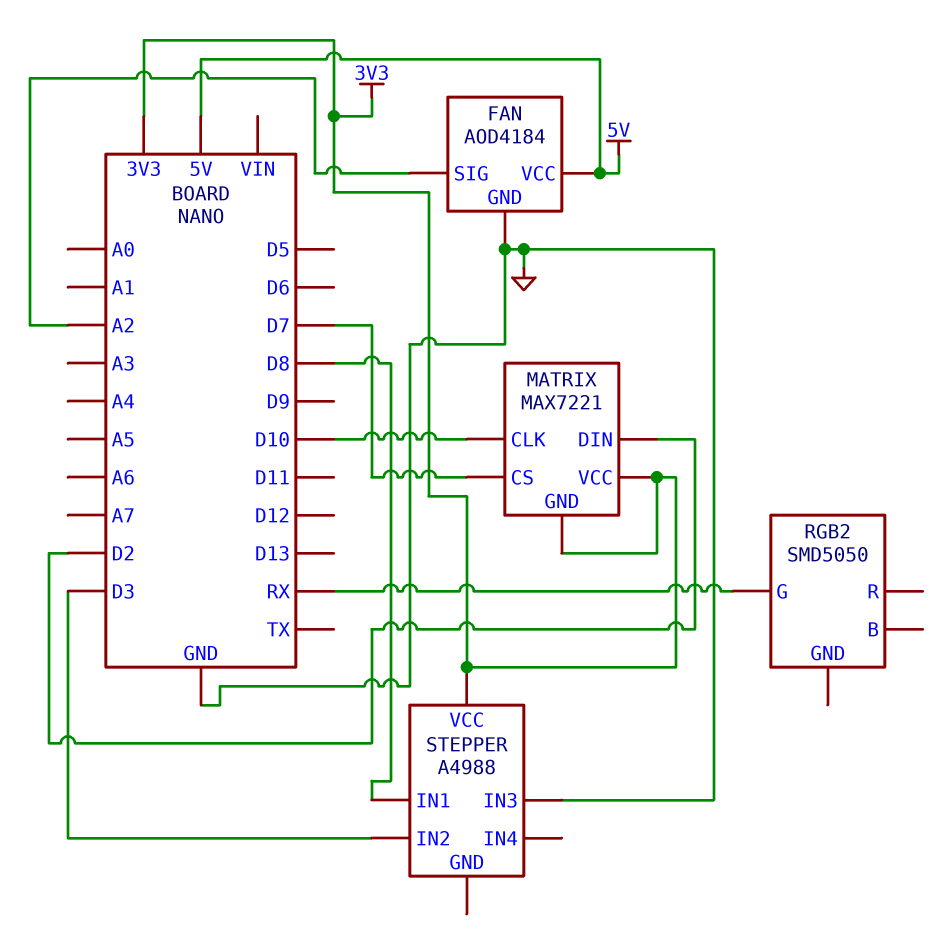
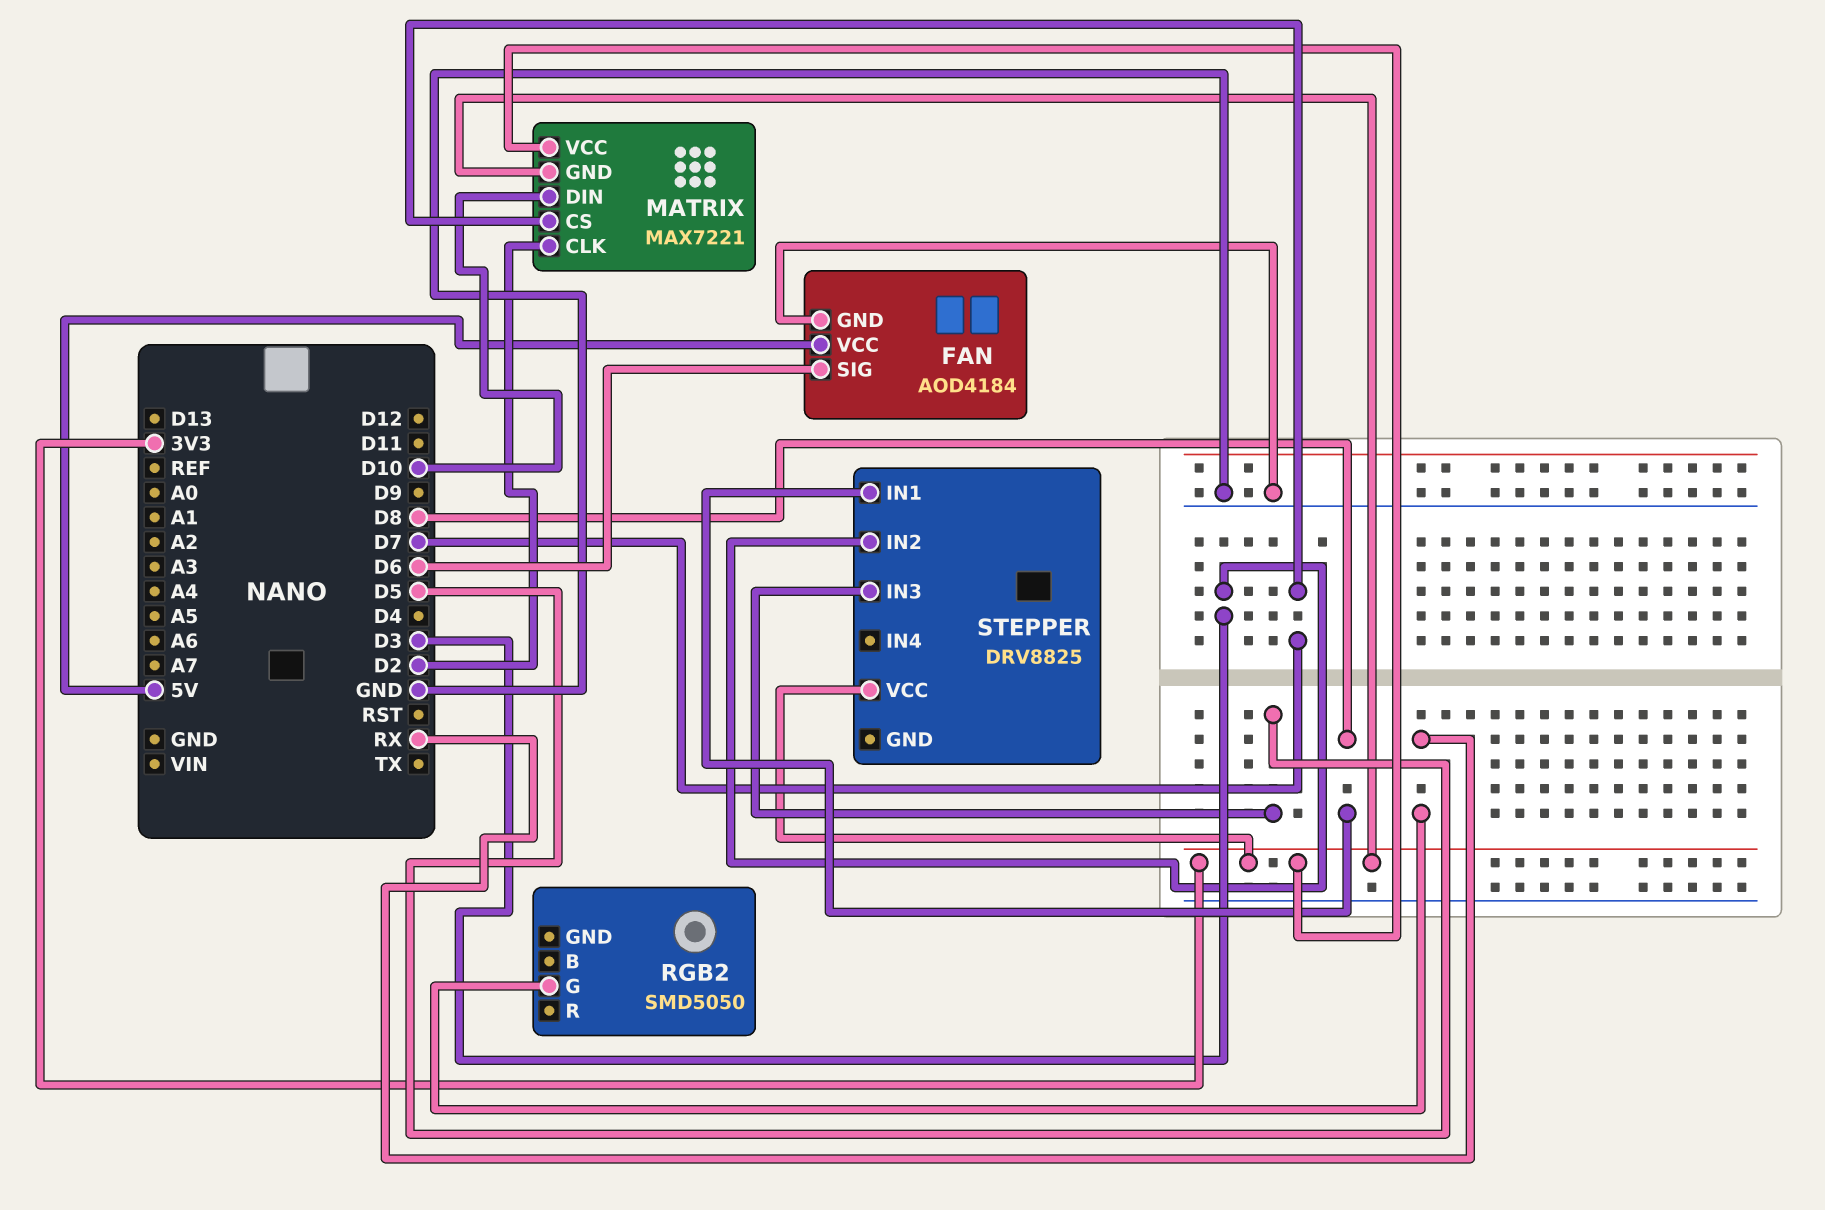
FAN pin SIG: A2 -> D6
MATRIX pin CLK: D10 -> D2
MATRIX pin DIN: D2 -> D10
STEPPER: A4988 -> DRV8825
STEPPER pin IN3: GND -> D5

